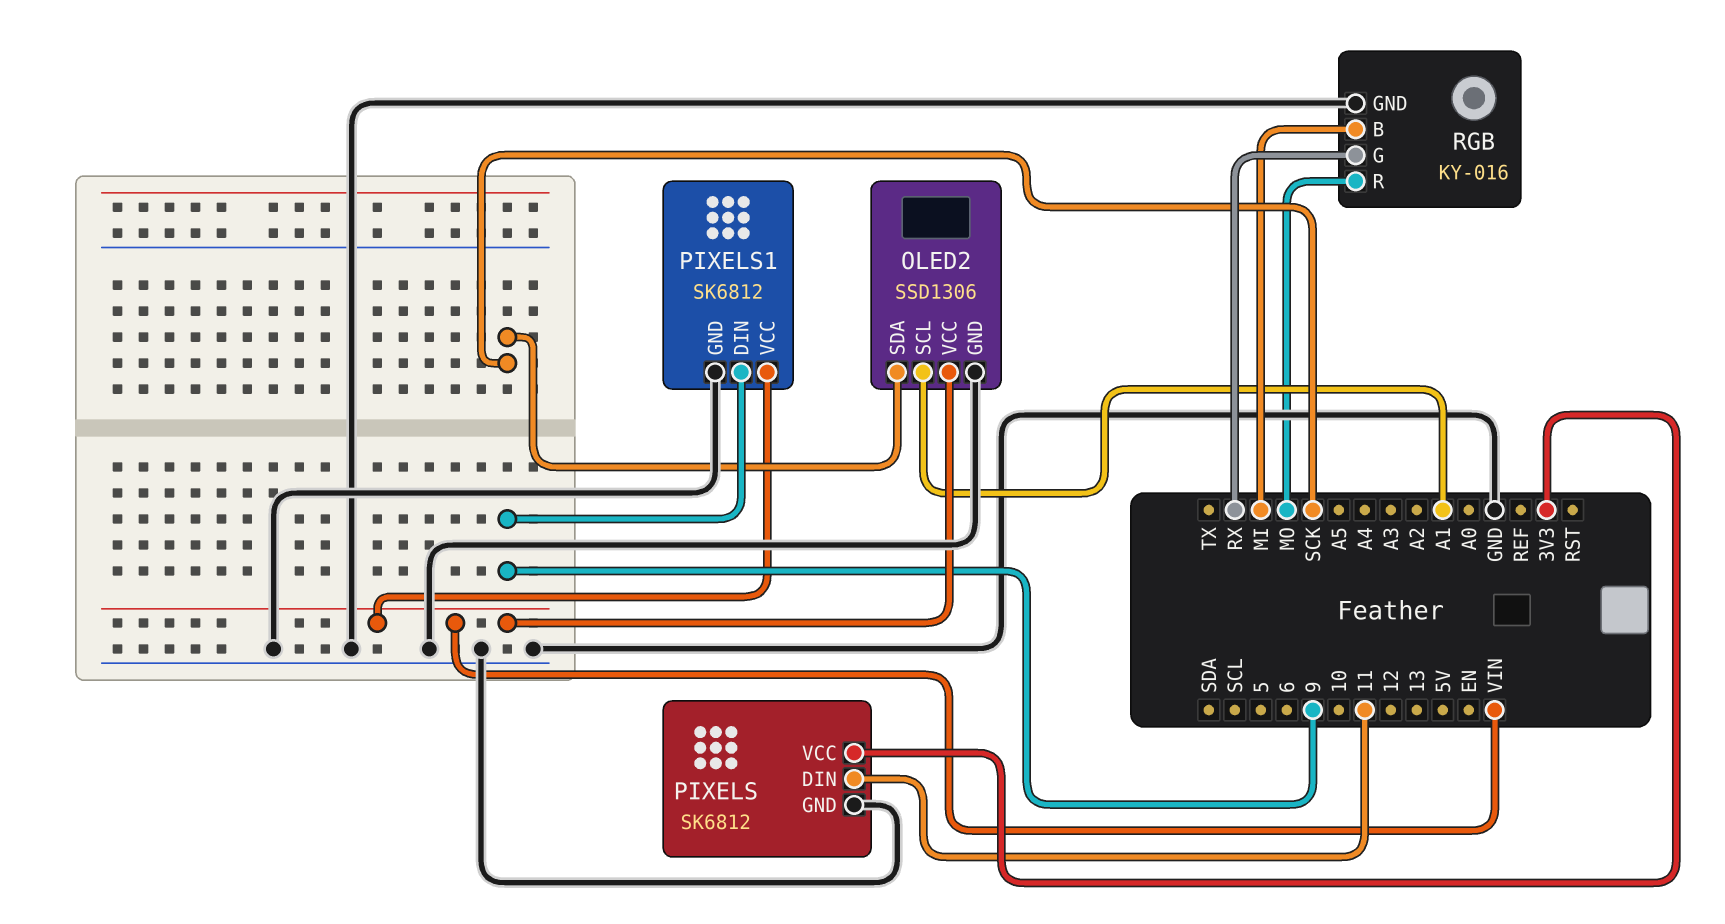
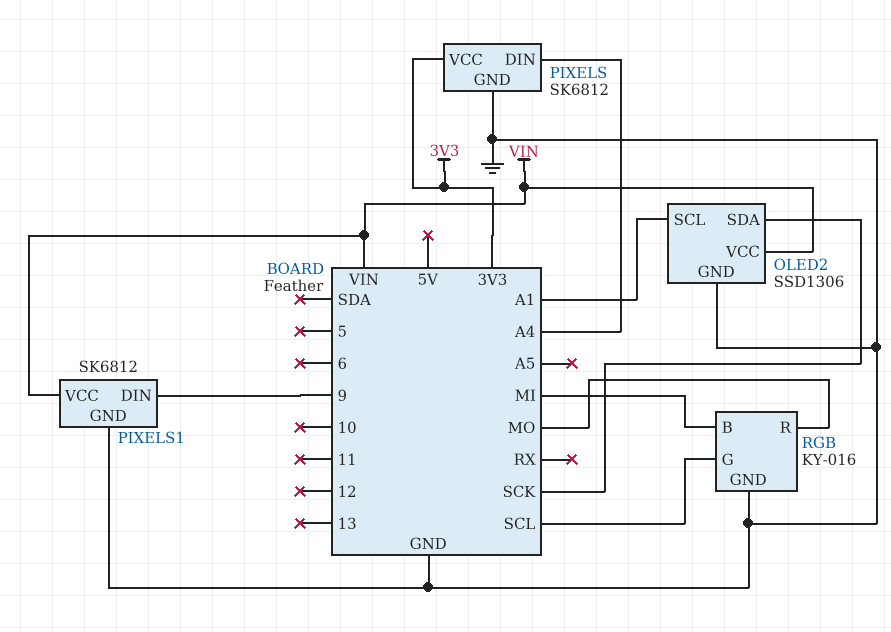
PIXELS pin DIN: 11 -> A4
RGB pin G: RX -> SCL

